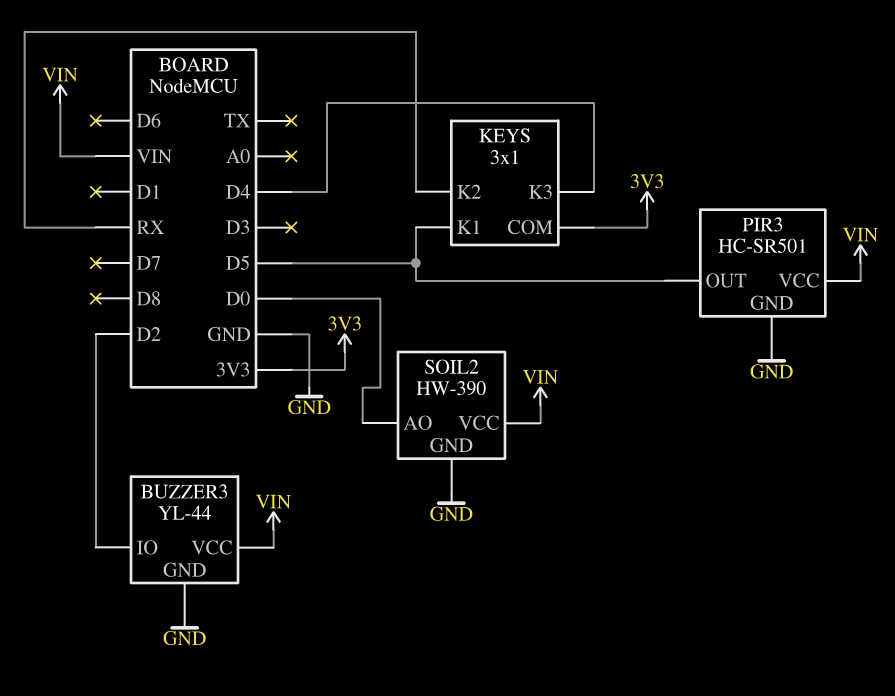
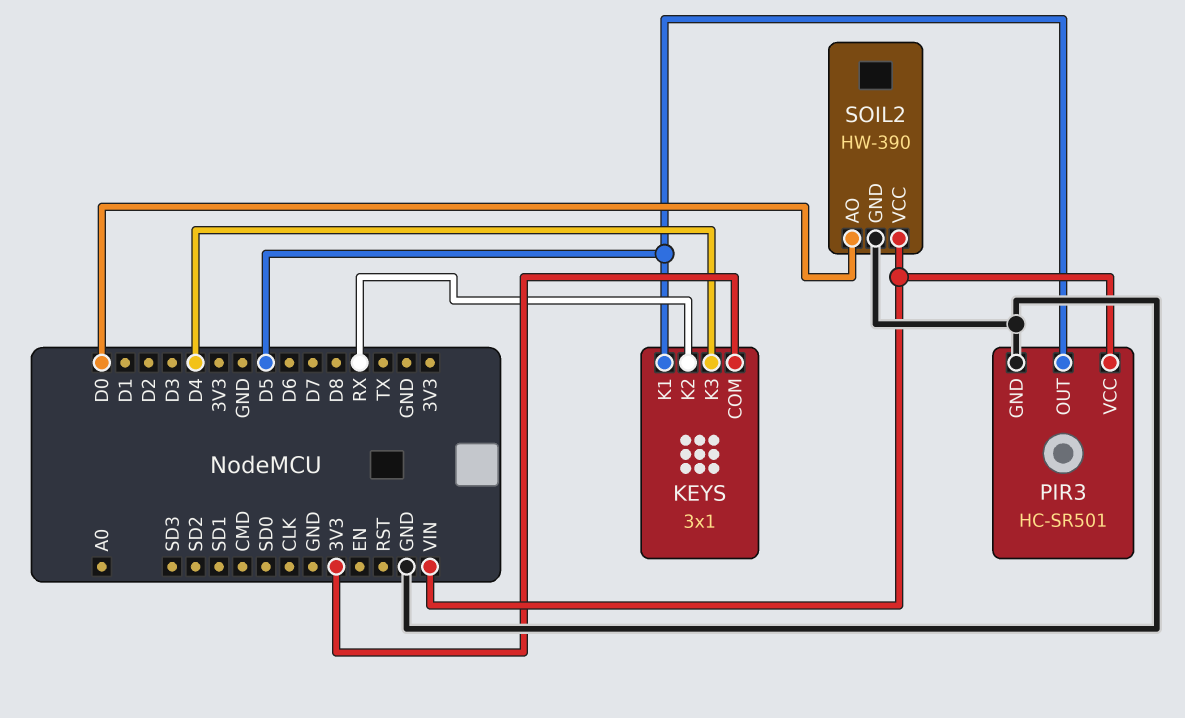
BUZZER3: YL-44 -> none
BUZZER3 pin GND: GND -> none
BUZZER3 pin IO: D2 -> none
BUZZER3 pin VCC: VIN -> none

